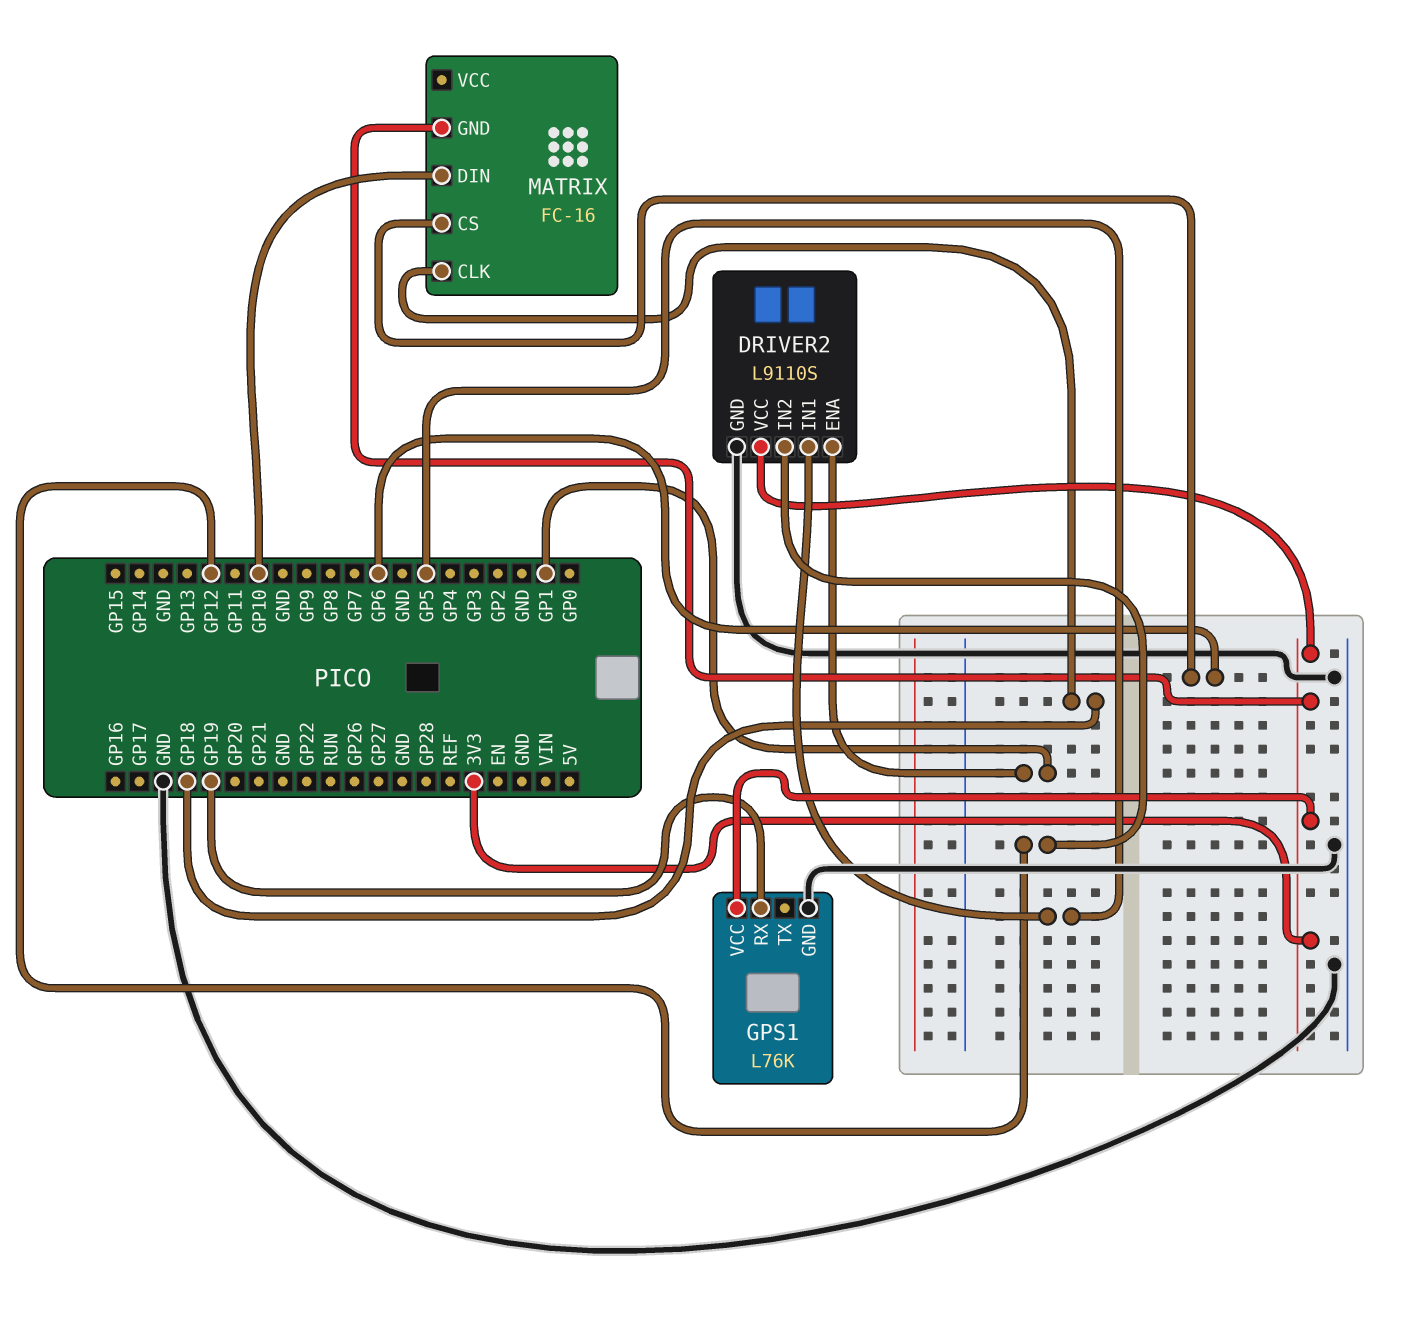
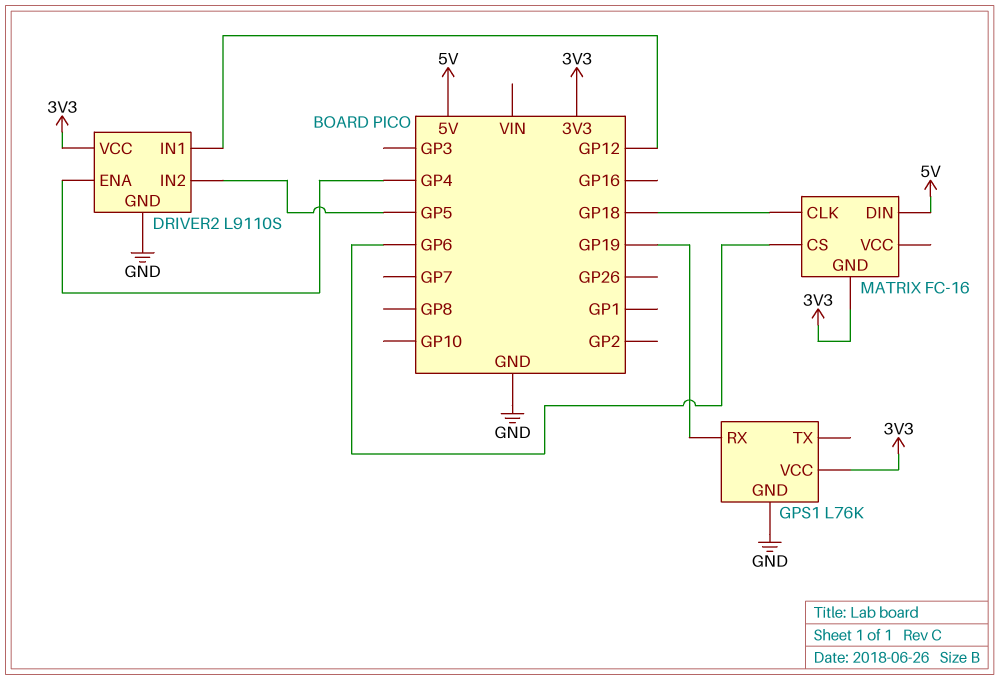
DRIVER2 pin ENA: GP1 -> GP4
DRIVER2 pin IN1: GP5 -> GP12
DRIVER2 pin IN2: GP12 -> GP5
MATRIX pin DIN: GP10 -> 5V

